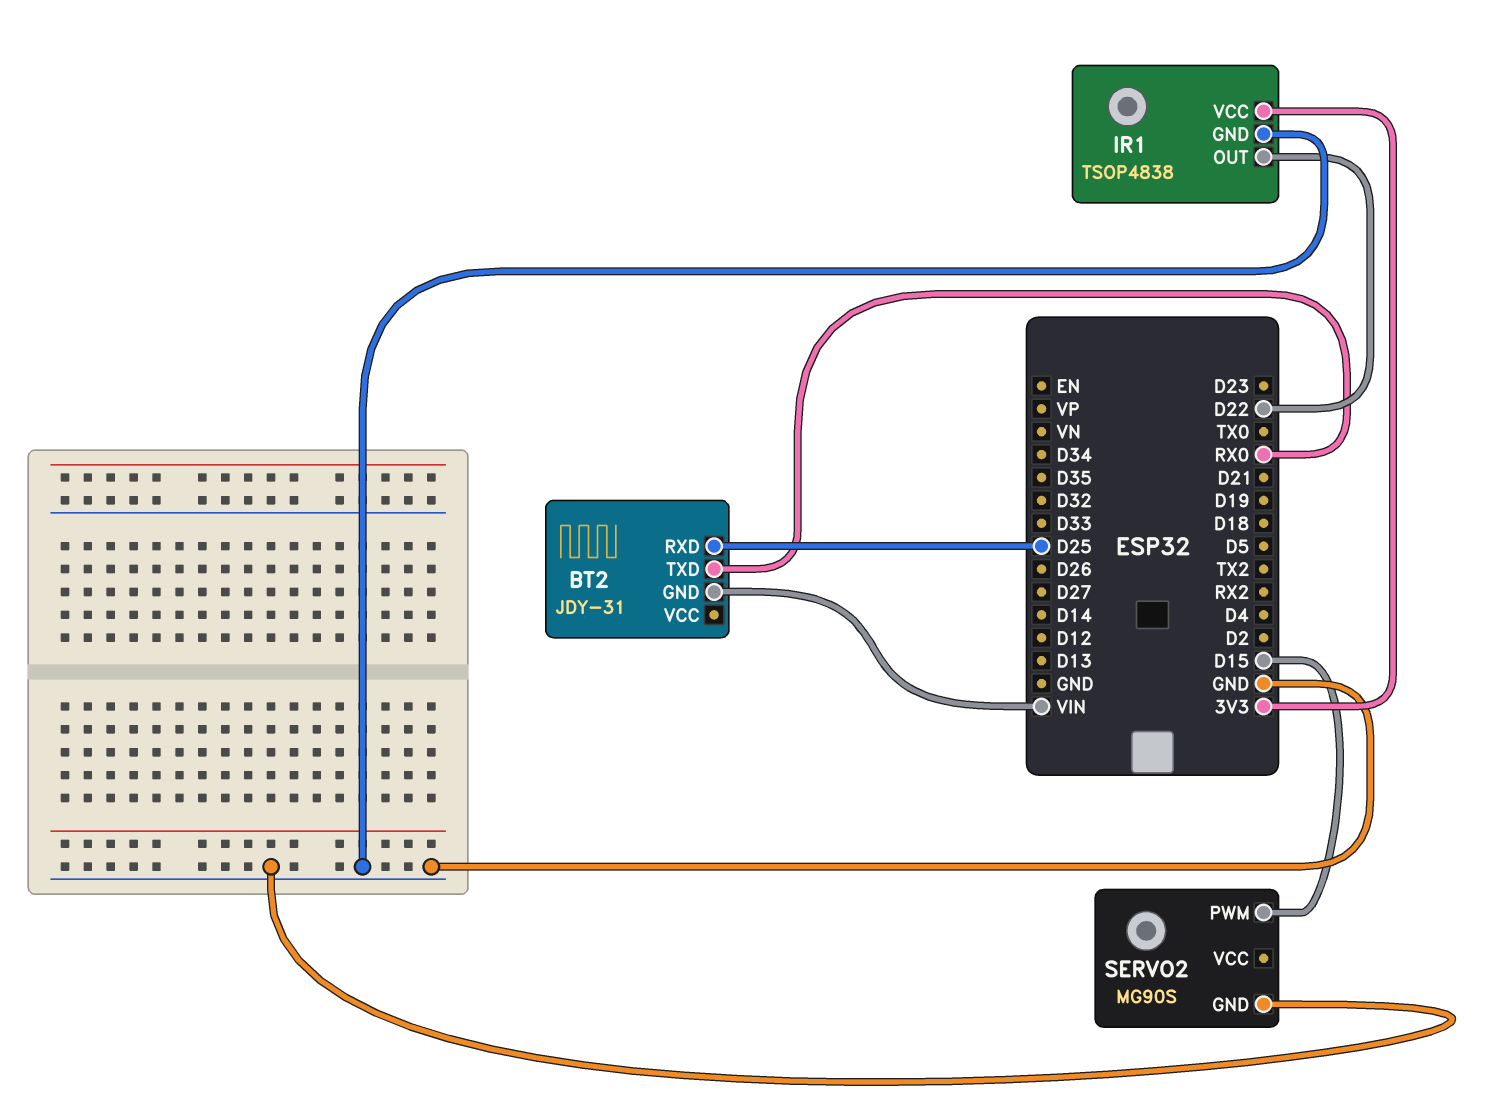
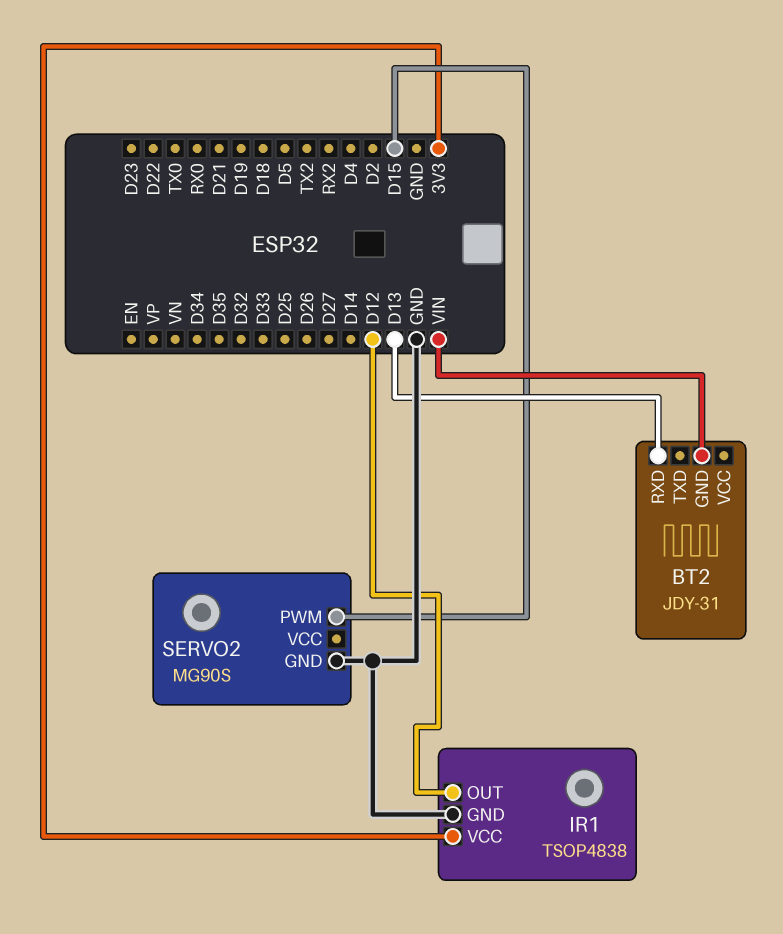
BT2 pin RXD: D25 -> D13
BT2 pin TXD: RX0 -> none
IR1 pin OUT: D22 -> D12

